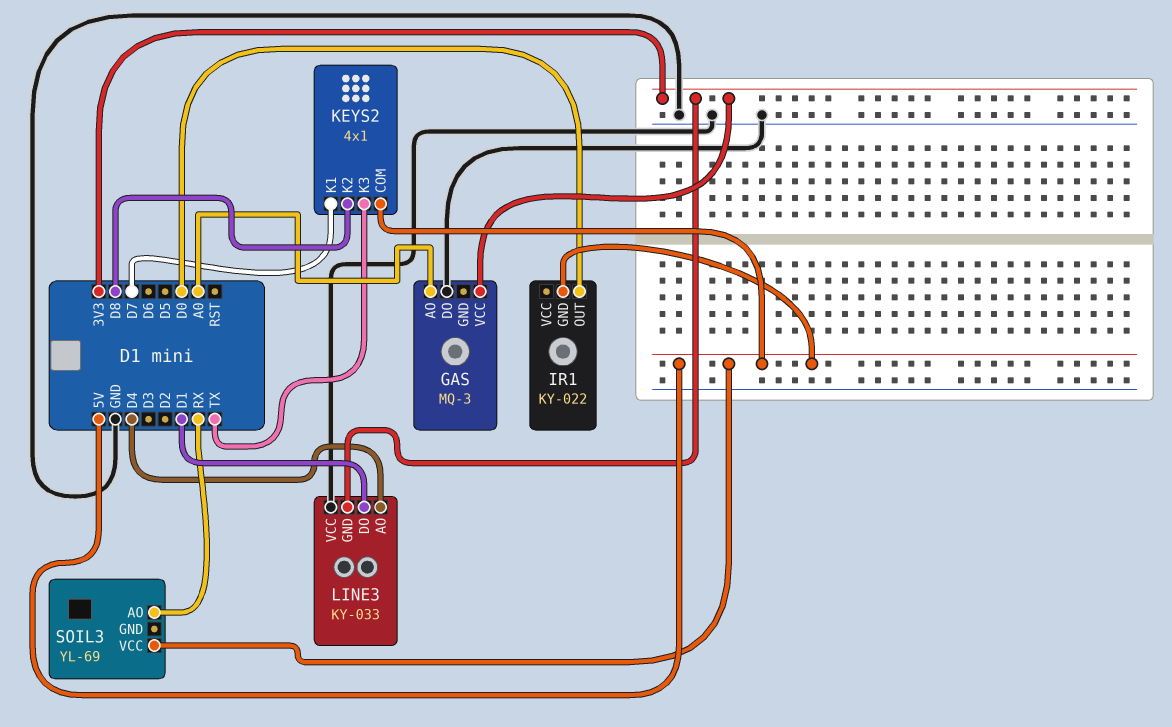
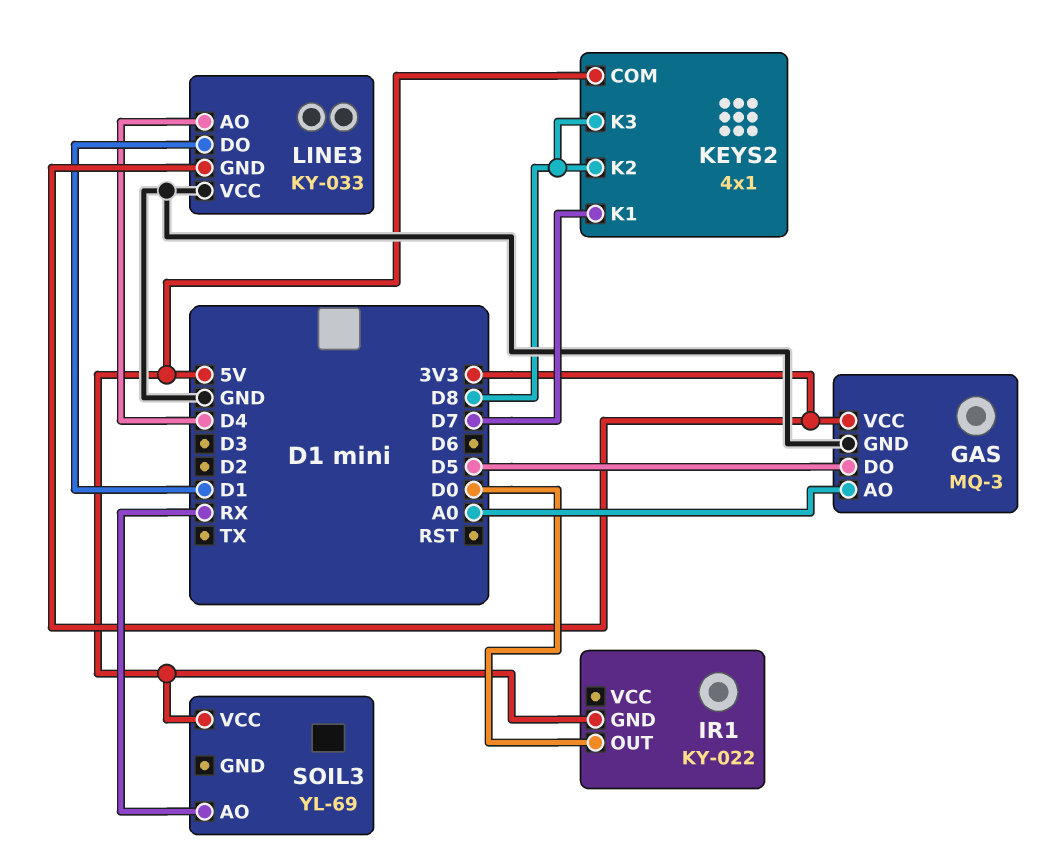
GAS pin DO: GND -> D5
GAS pin GND: none -> GND
KEYS2 pin K3: TX -> D8

